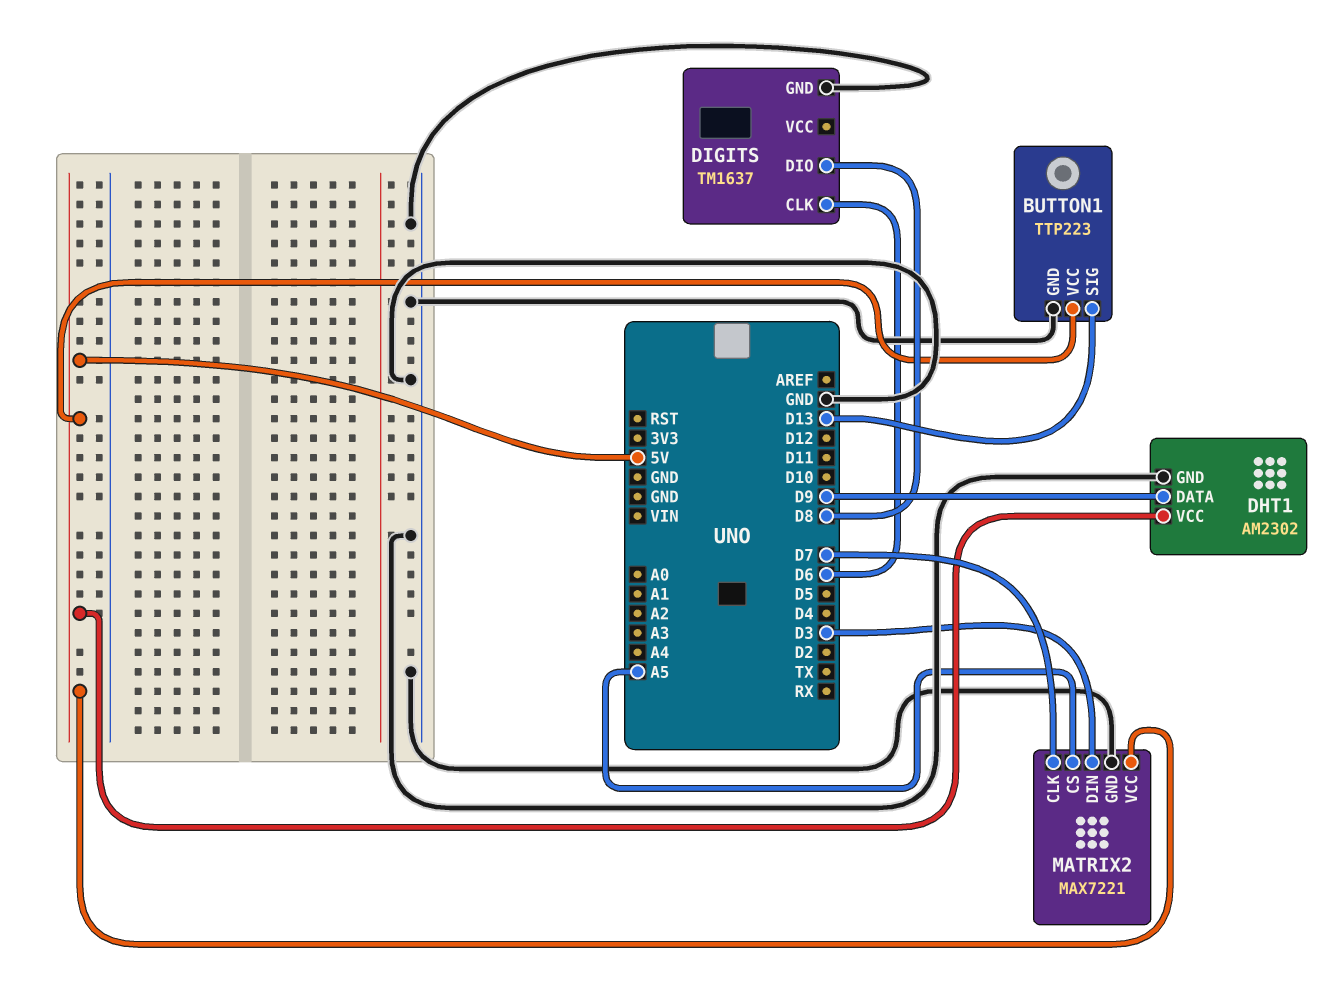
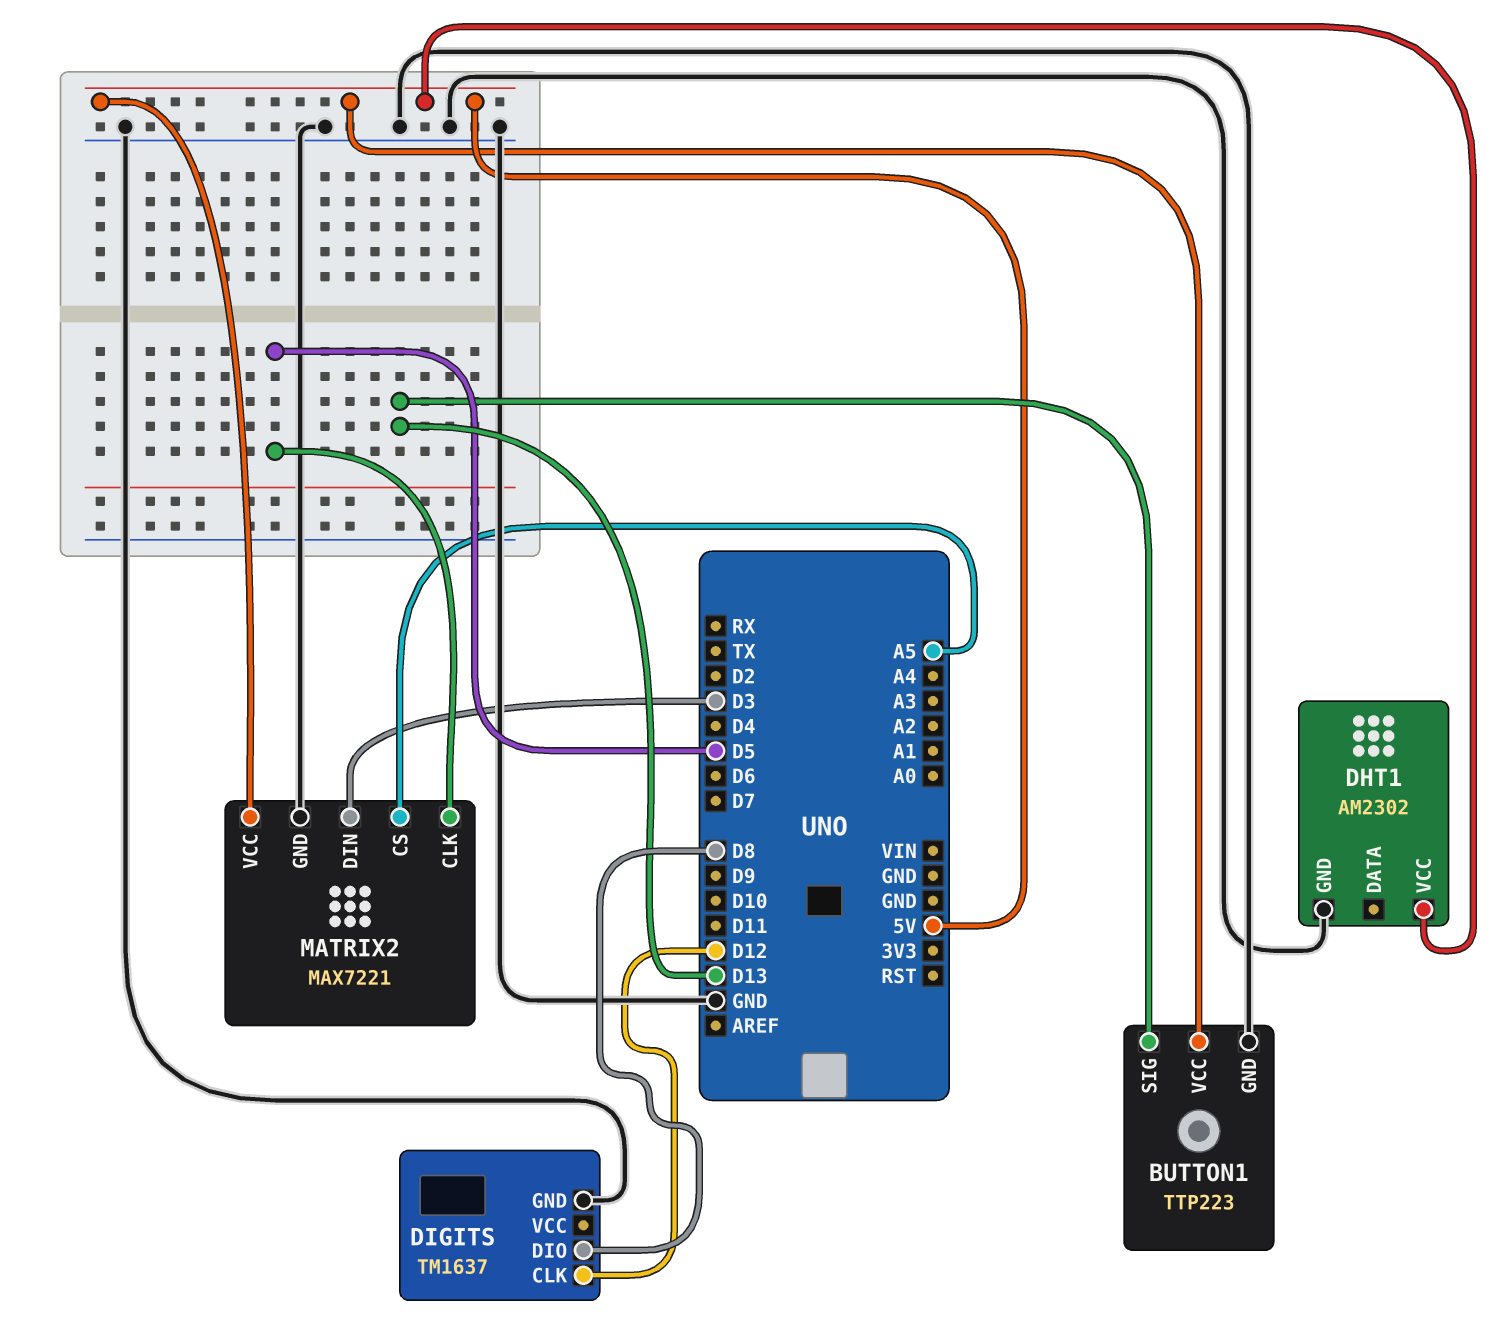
DHT1 pin DATA: D9 -> none
DIGITS pin CLK: D6 -> D12
MATRIX2 pin CLK: D7 -> D5

